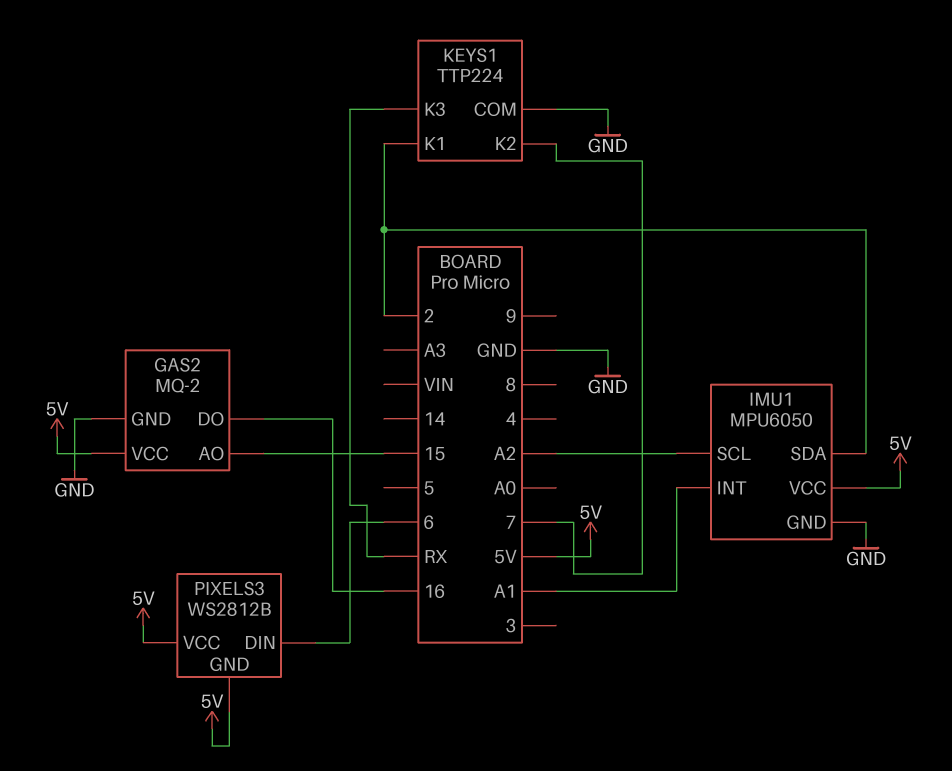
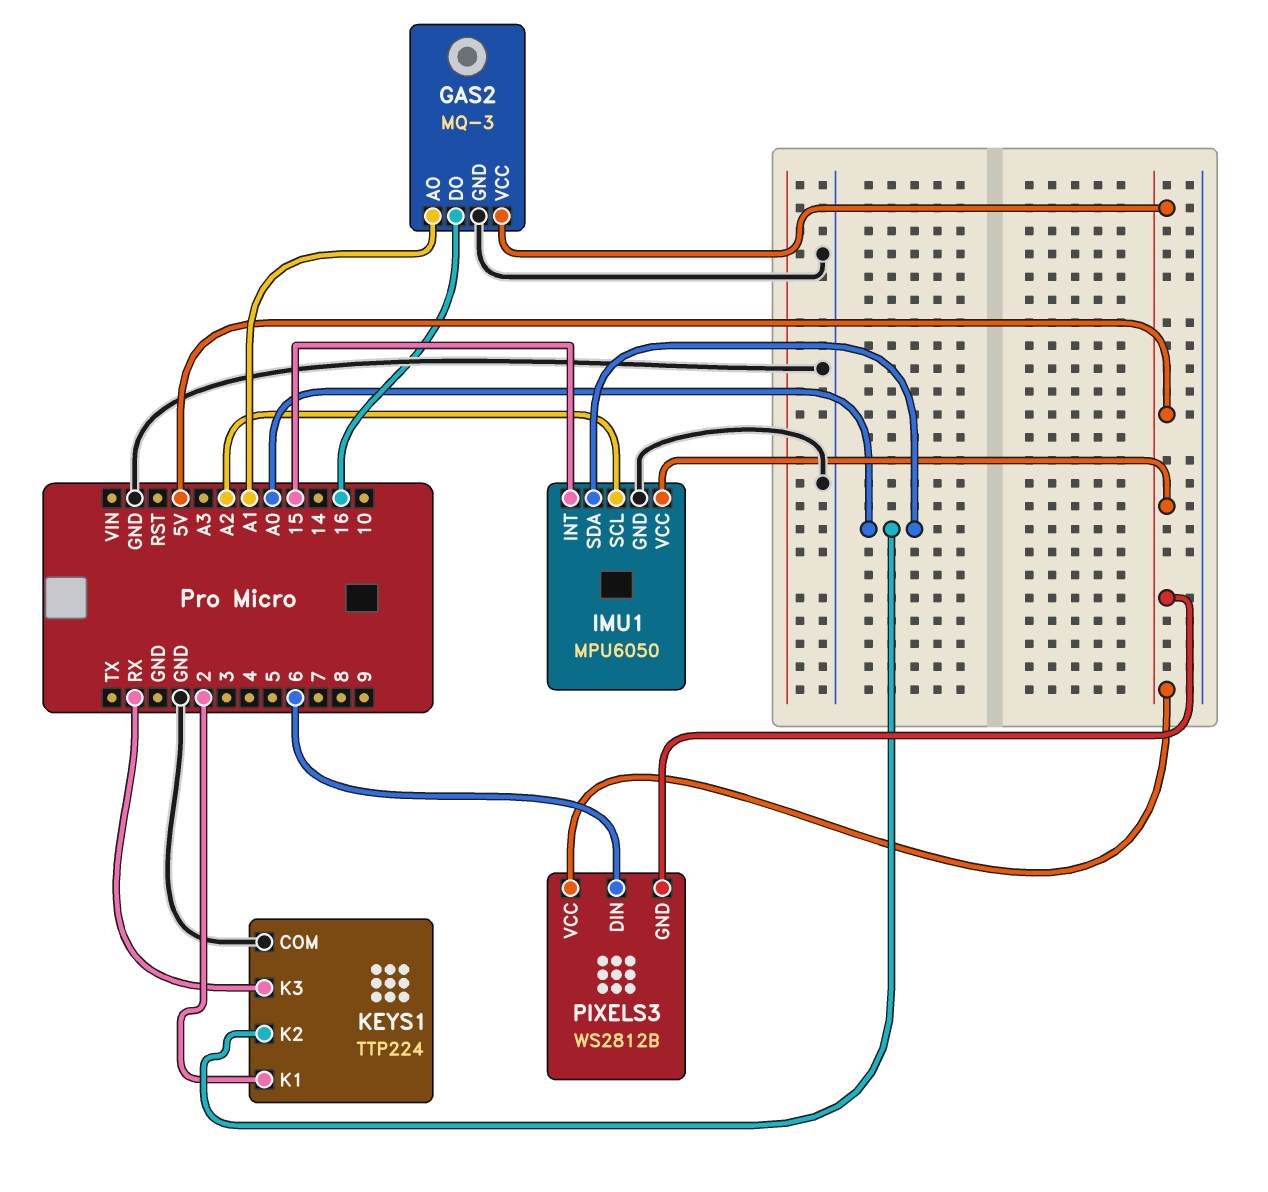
GAS2: MQ-2 -> MQ-3
GAS2 pin AO: 15 -> A1
IMU1 pin INT: A1 -> 15
IMU1 pin SDA: 2 -> A0
KEYS1 pin K2: 7 -> A0

